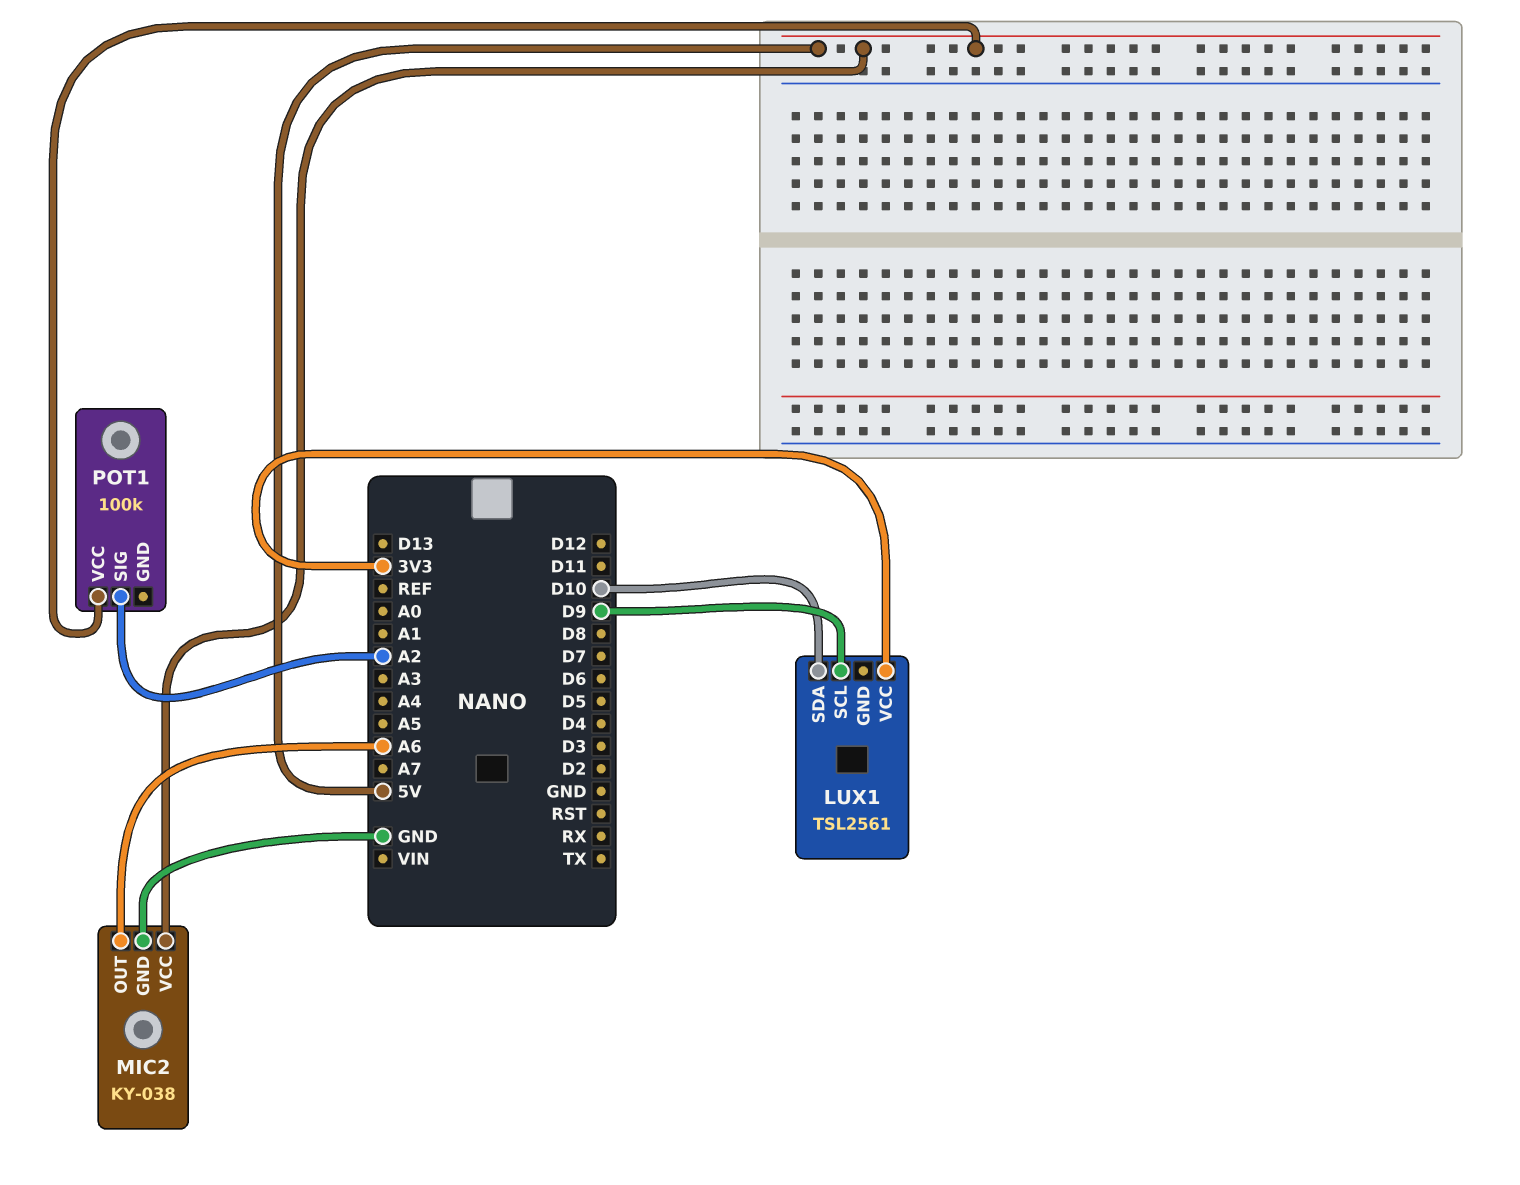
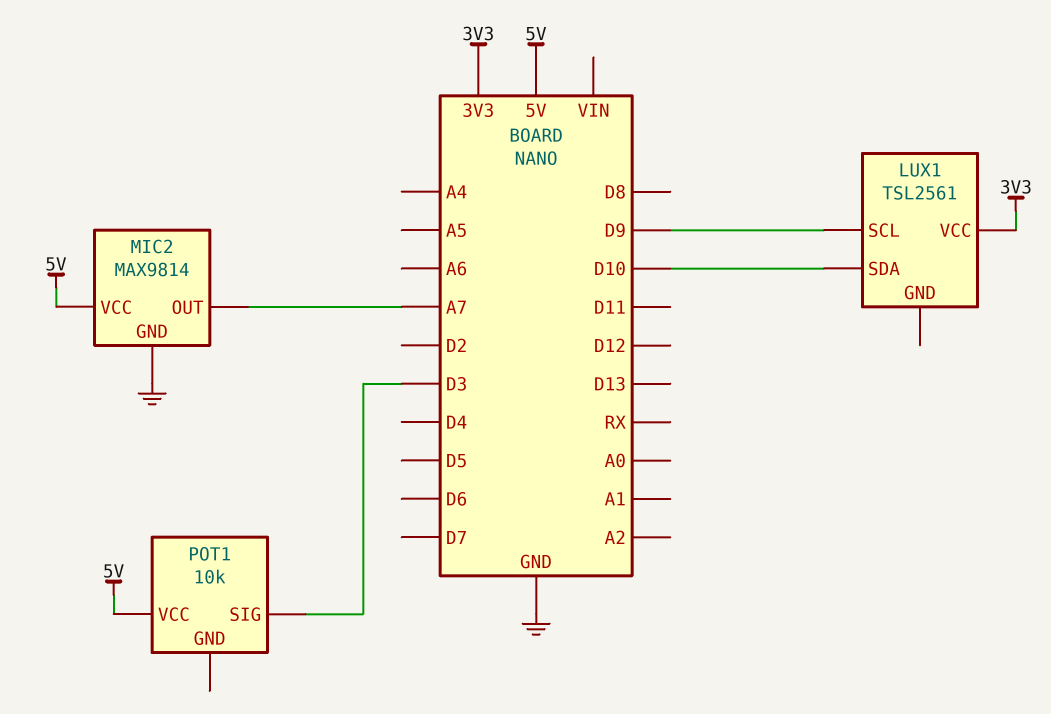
MIC2: KY-038 -> MAX9814
MIC2 pin OUT: A6 -> A7
POT1: 100k -> 10k
POT1 pin SIG: A2 -> D3

